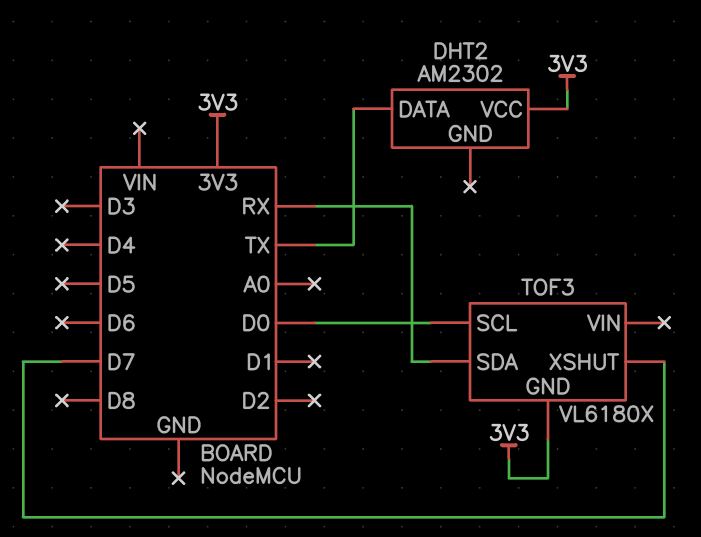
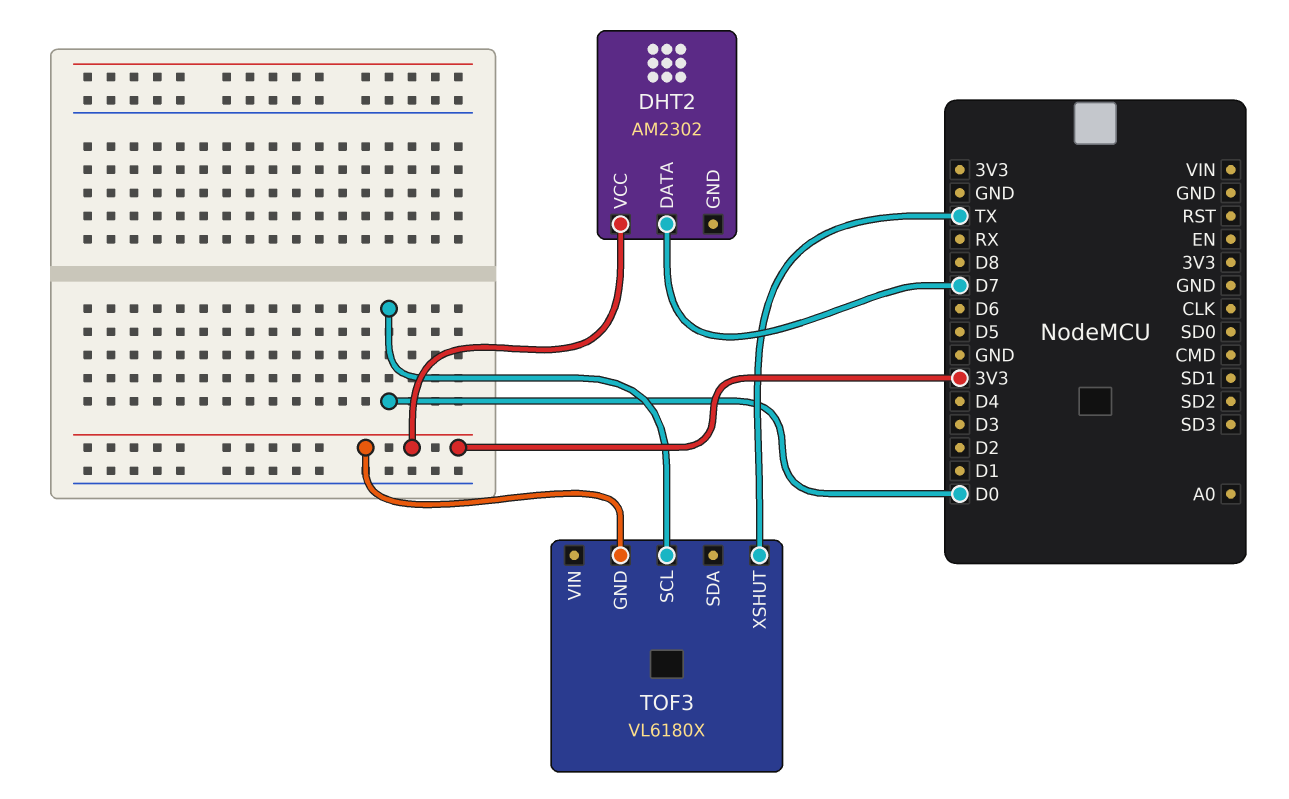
DHT2 pin DATA: TX -> D7
TOF3 pin SDA: RX -> none
TOF3 pin XSHUT: D7 -> TX

